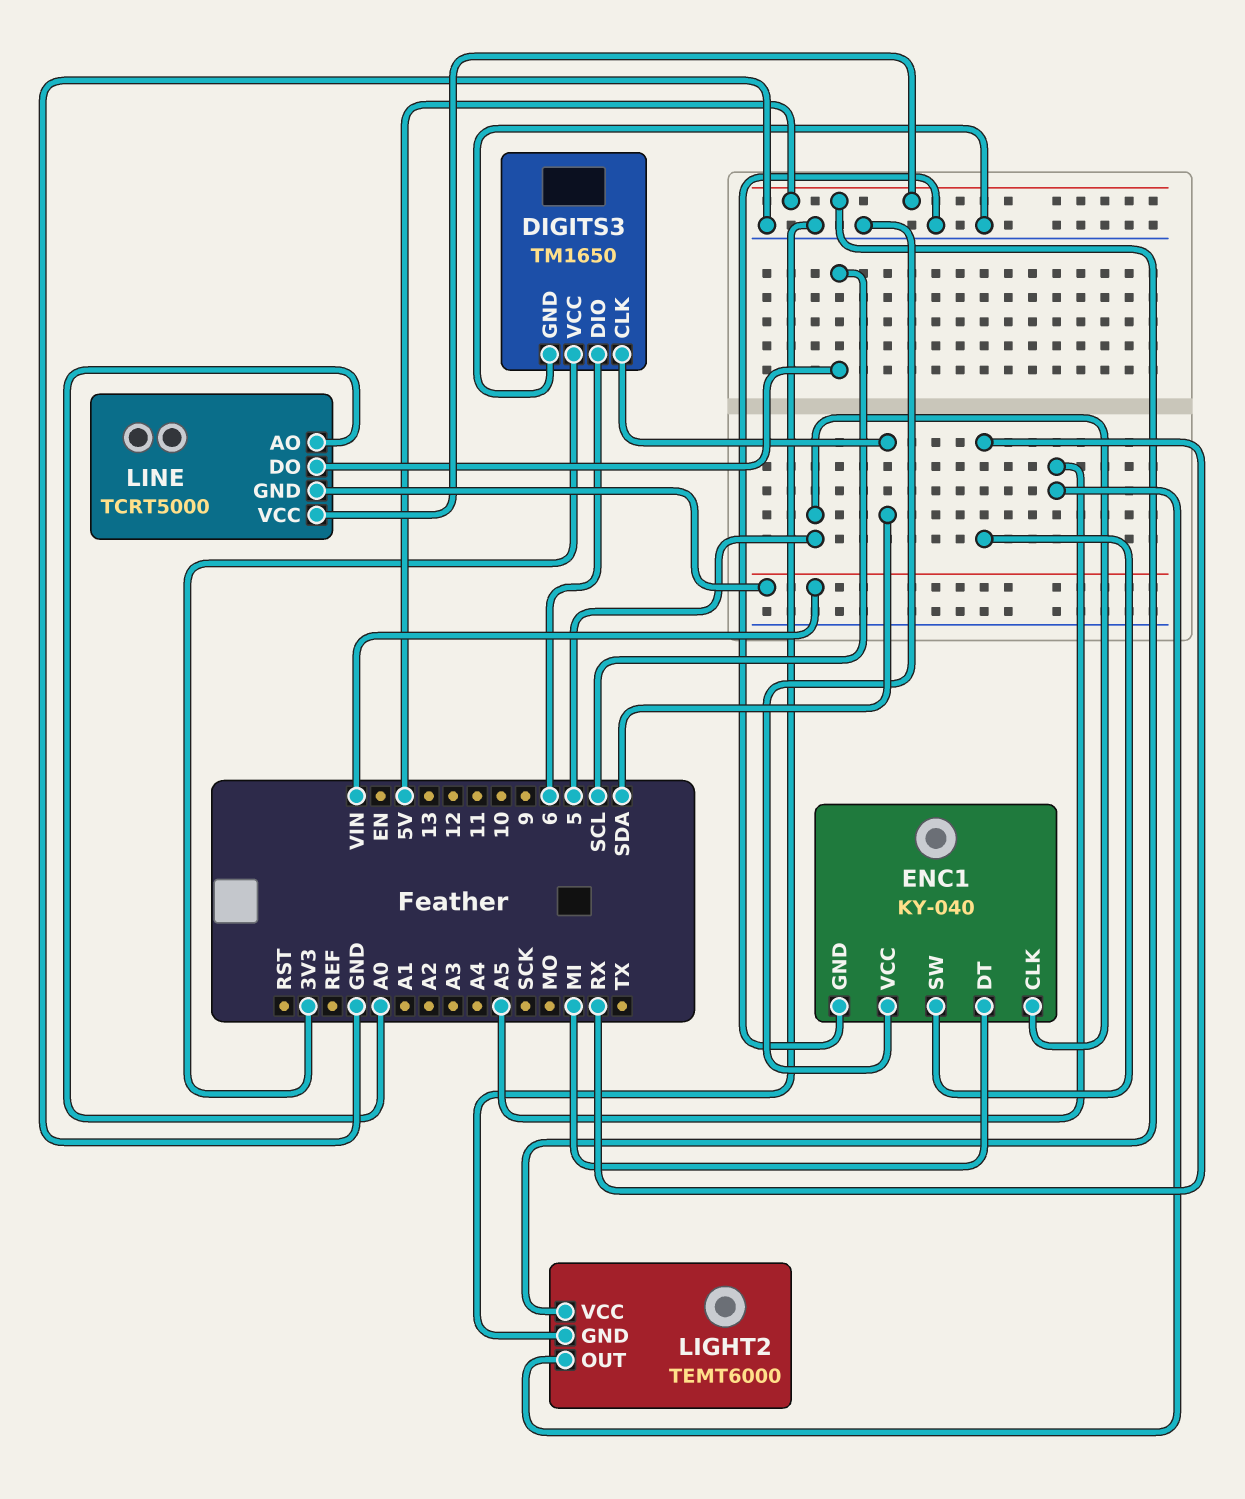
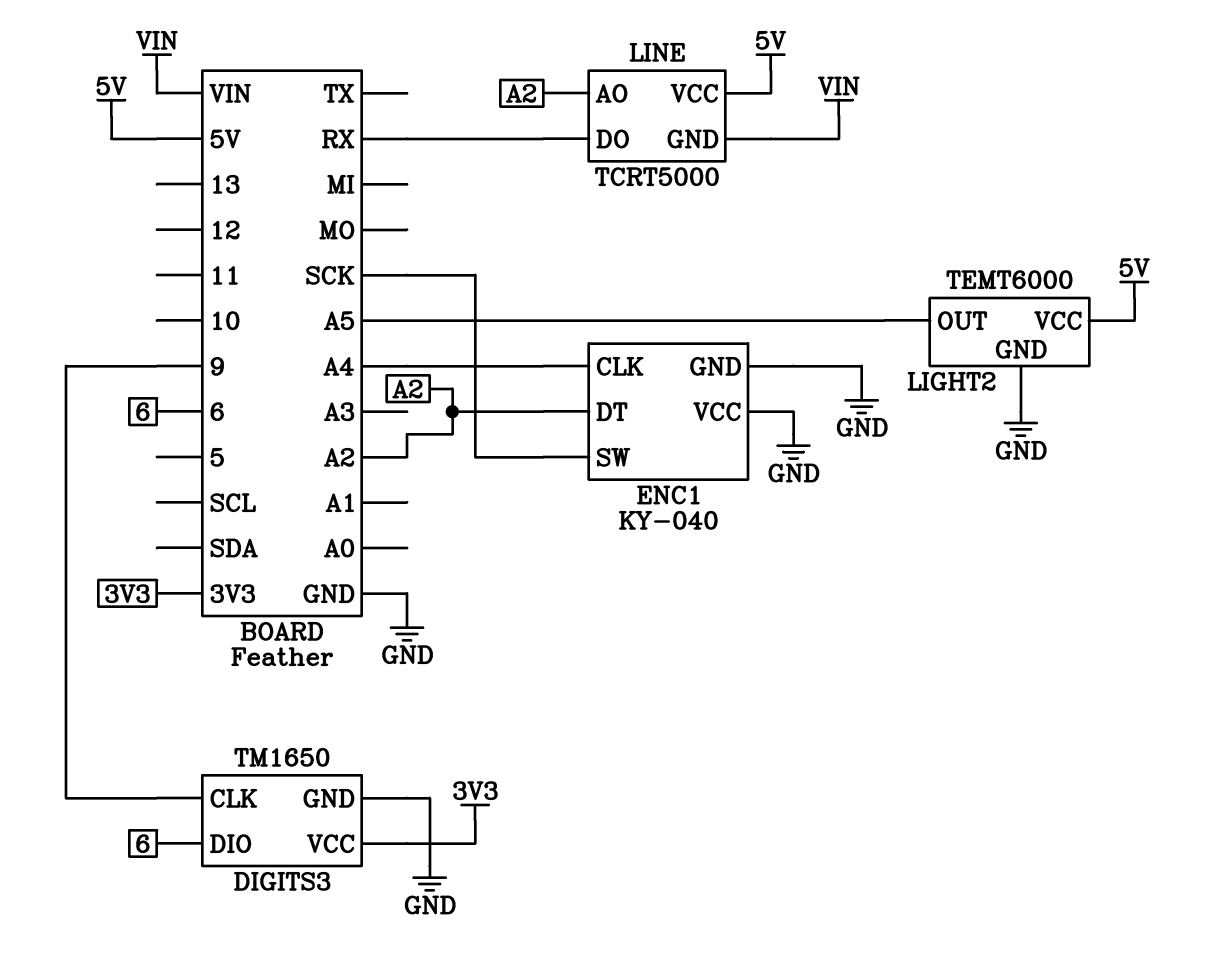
DIGITS3 pin CLK: SDA -> 9
ENC1 pin CLK: 5 -> A4
ENC1 pin DT: MI -> A2
ENC1 pin SW: RX -> SCK
LINE pin AO: A0 -> A2
LINE pin DO: SCL -> RX

